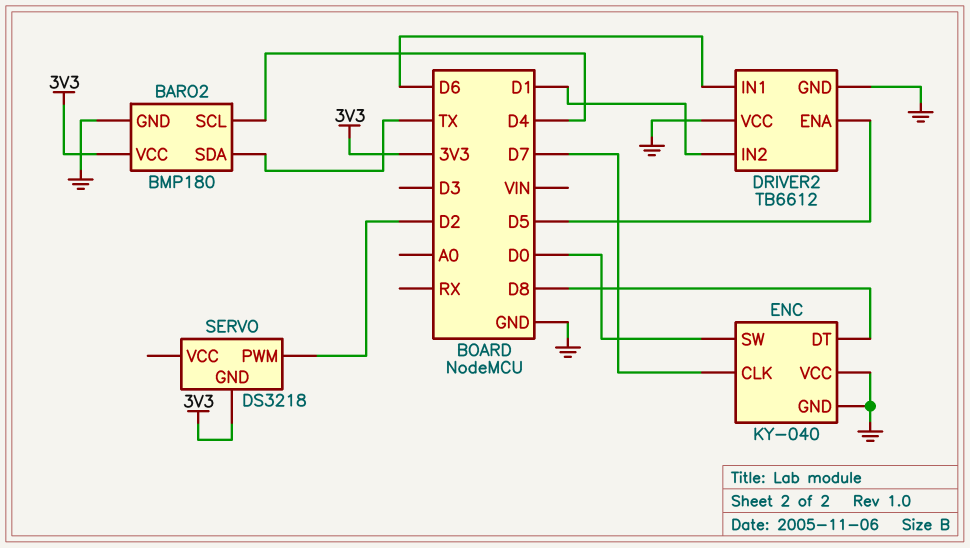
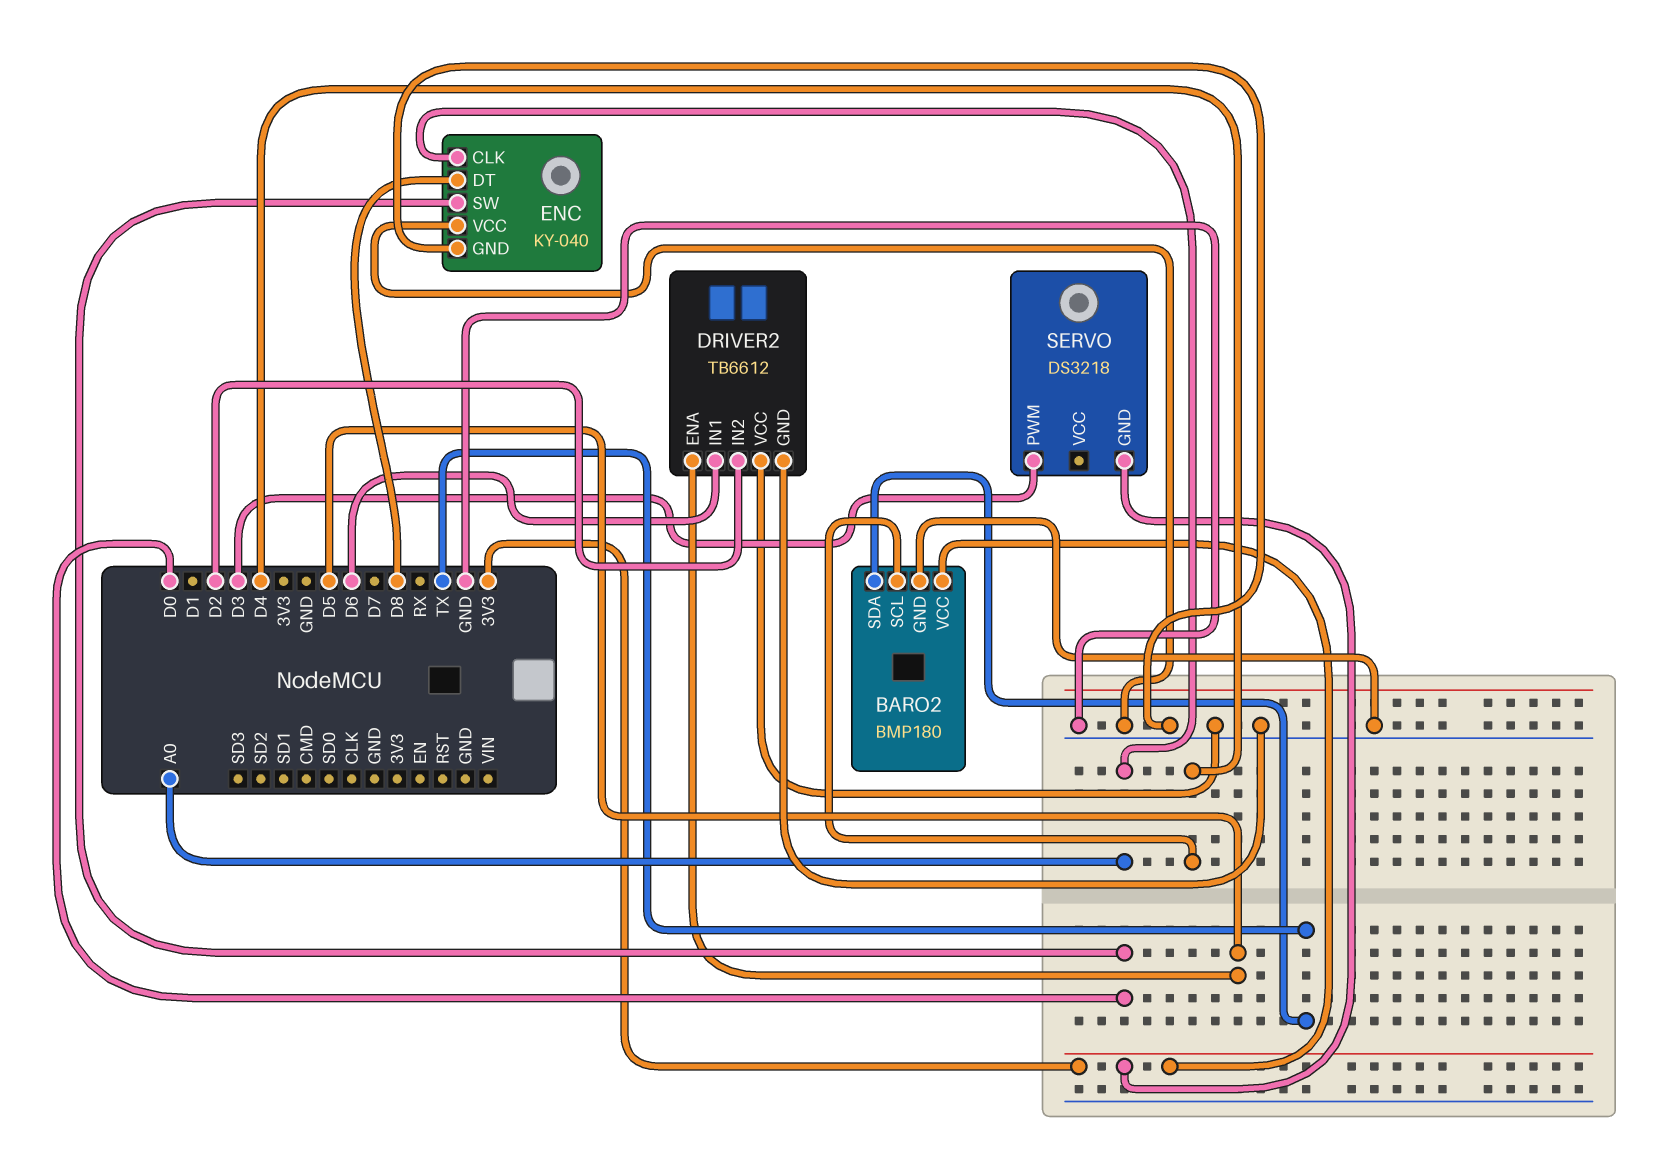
DRIVER2 pin IN2: D1 -> D2
ENC pin CLK: D7 -> A0
SERVO pin PWM: D2 -> D3

